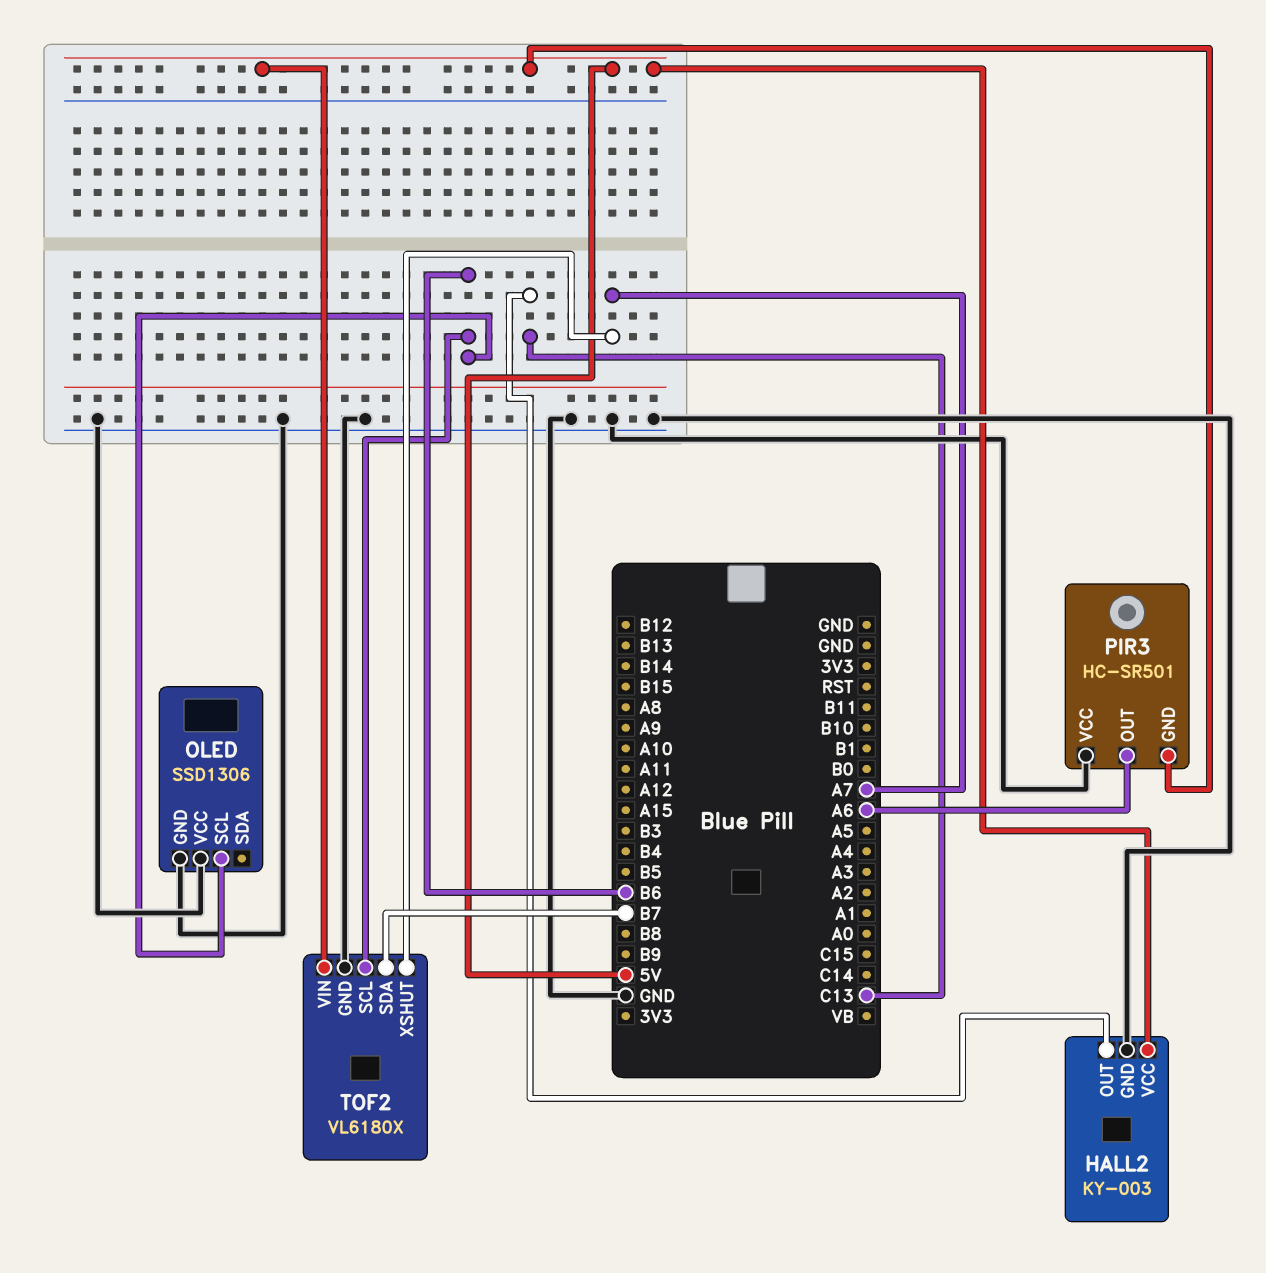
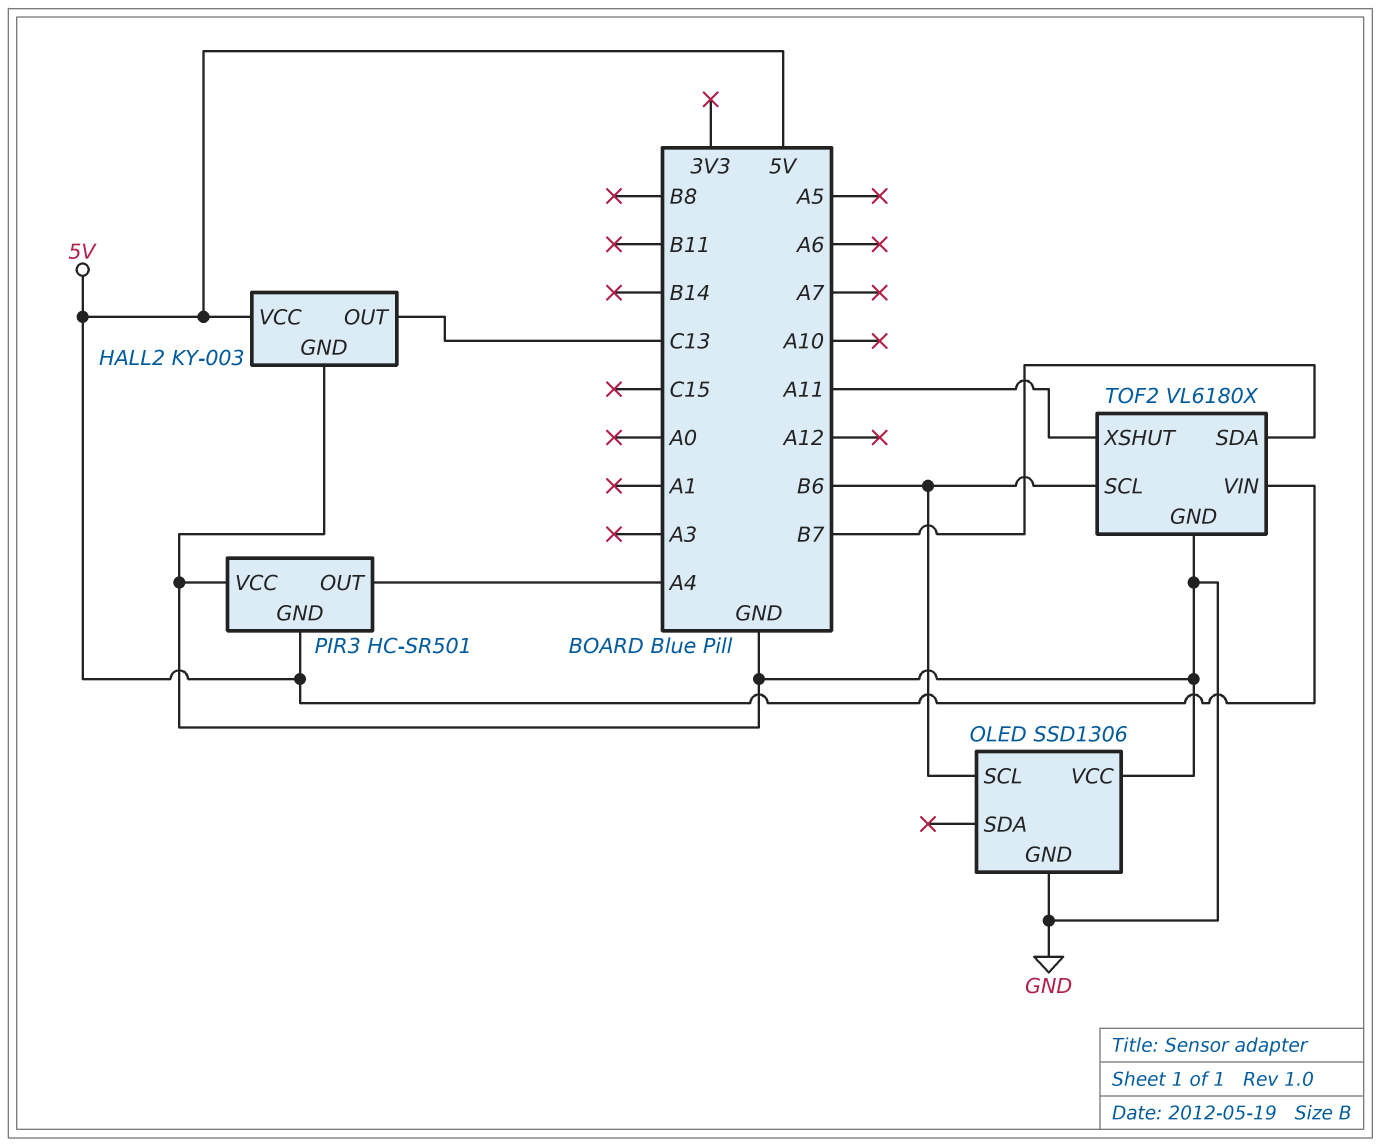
PIR3 pin OUT: A6 -> A4
TOF2 pin XSHUT: A7 -> A11

